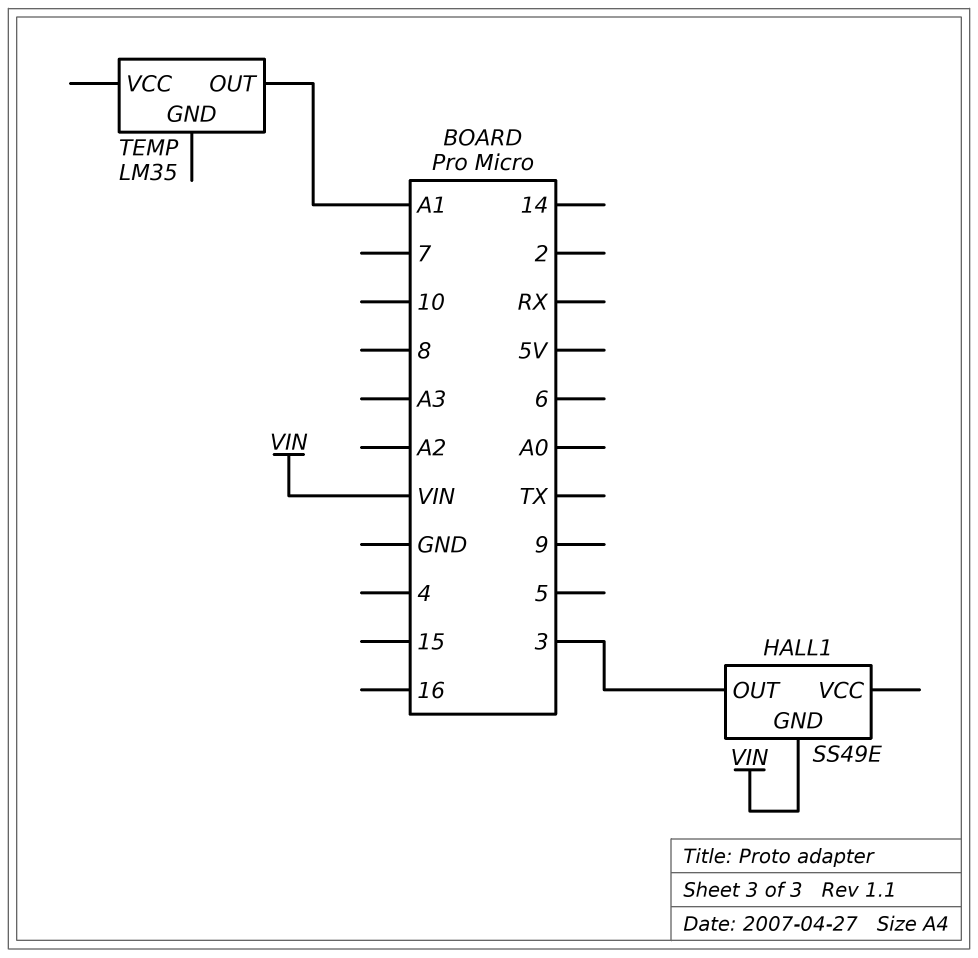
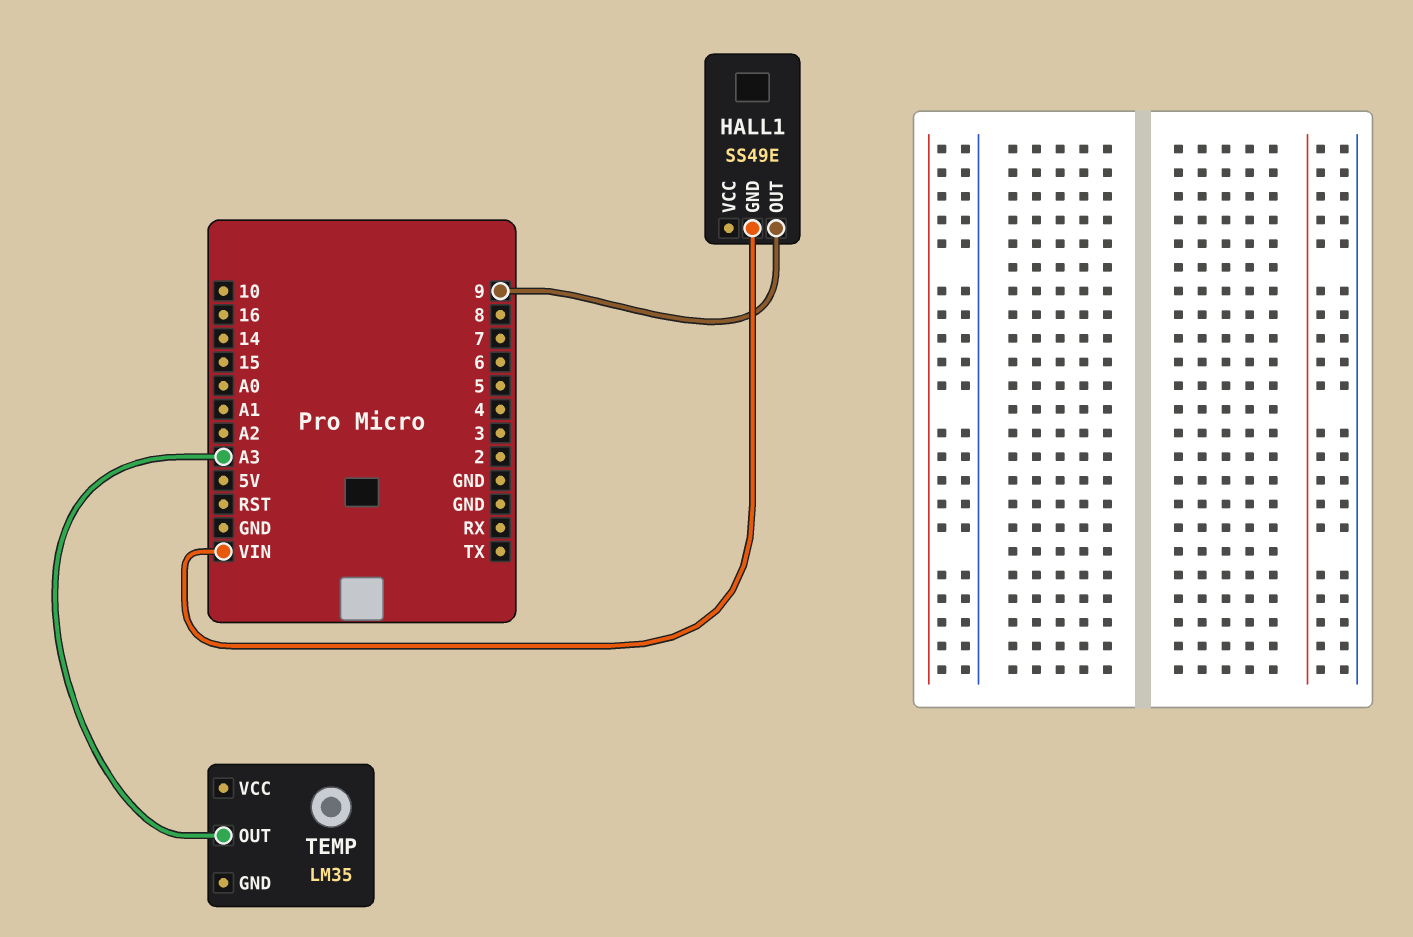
HALL1 pin OUT: 3 -> 9
TEMP pin OUT: A1 -> A3

